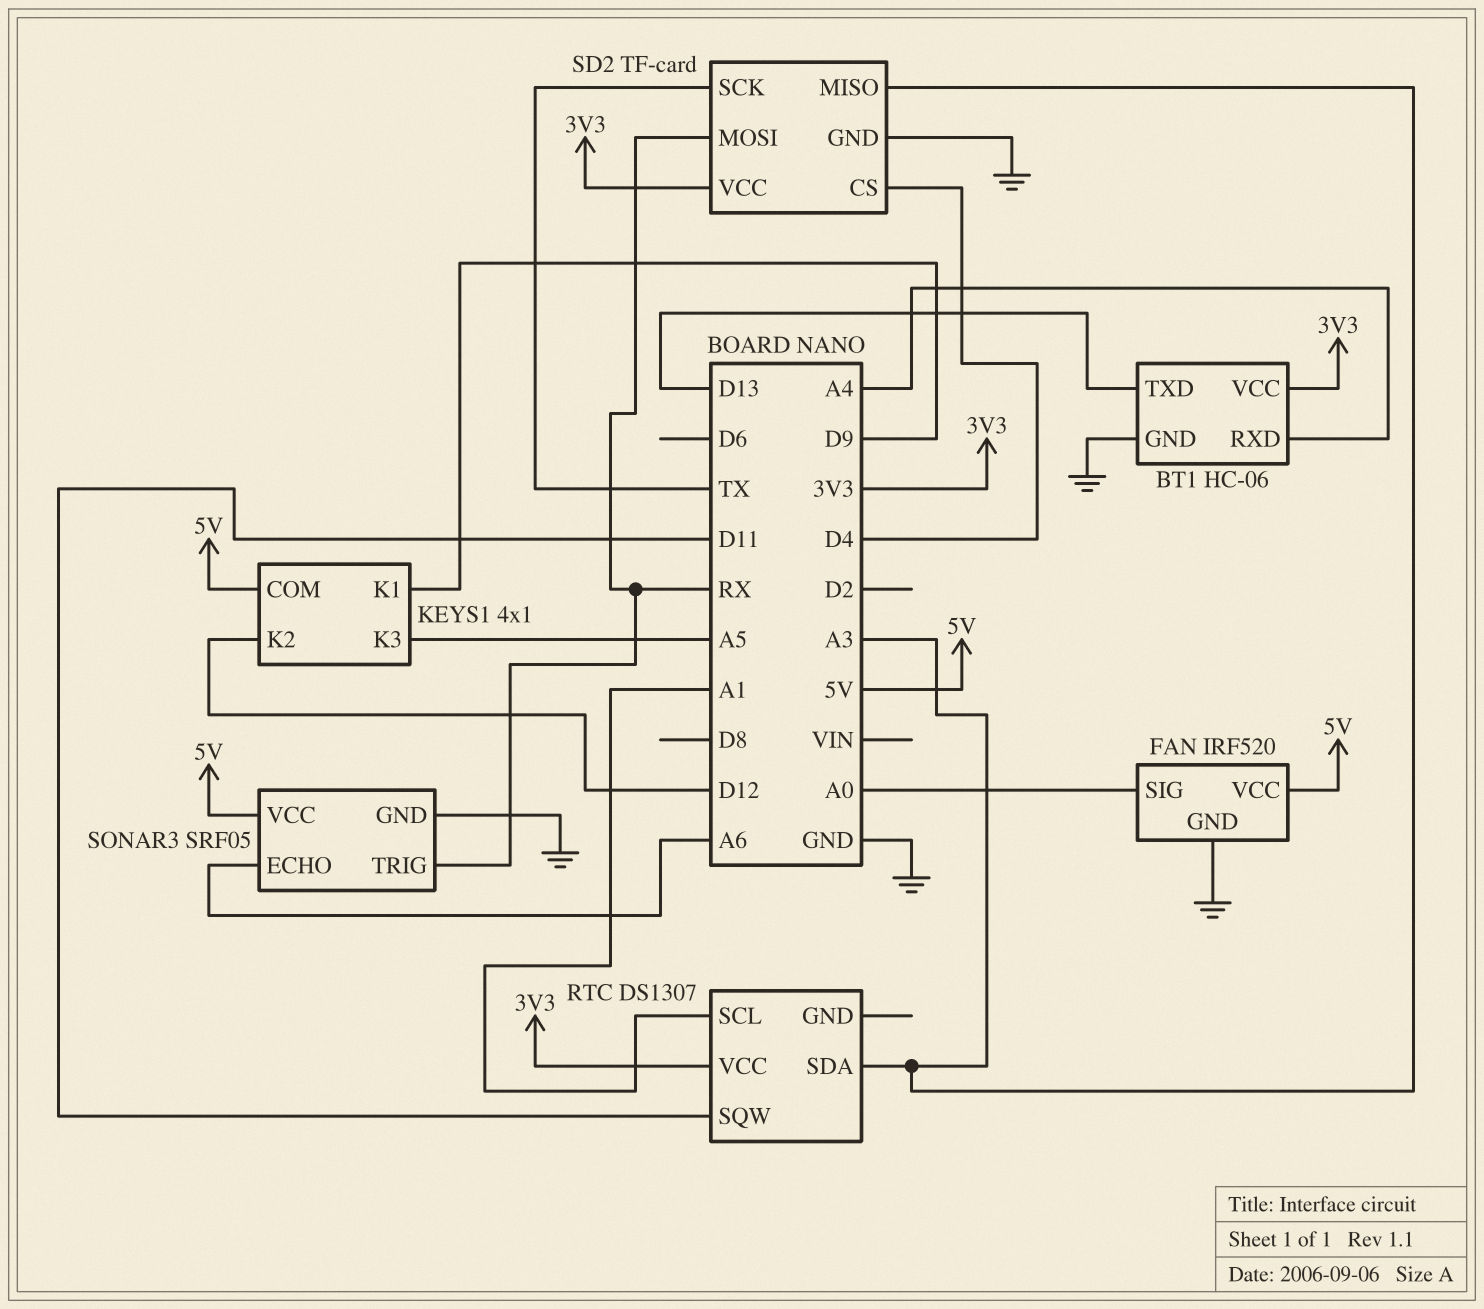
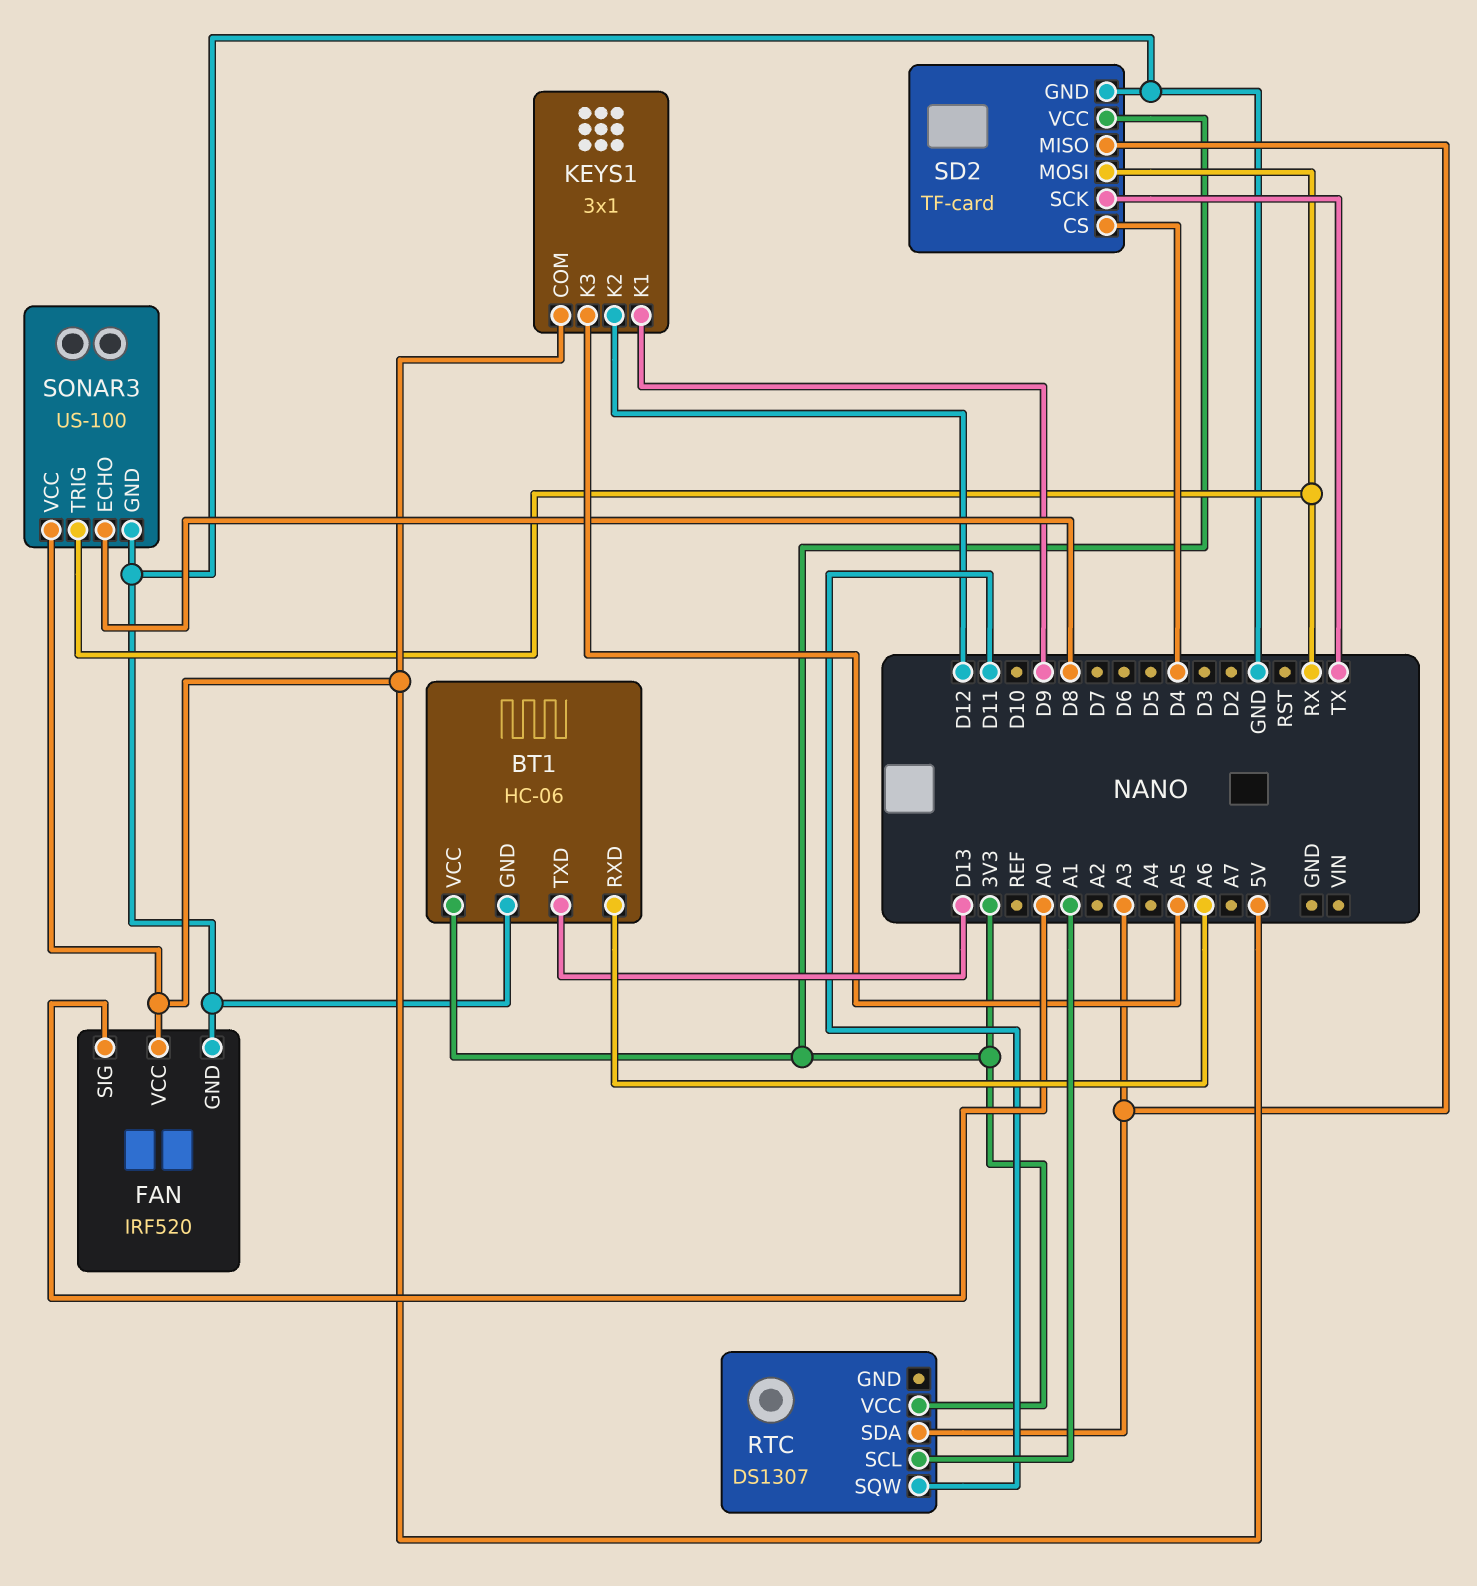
BT1 pin RXD: A4 -> A6
KEYS1: 4x1 -> 3x1
SONAR3: SRF05 -> US-100
SONAR3 pin ECHO: A6 -> D8

